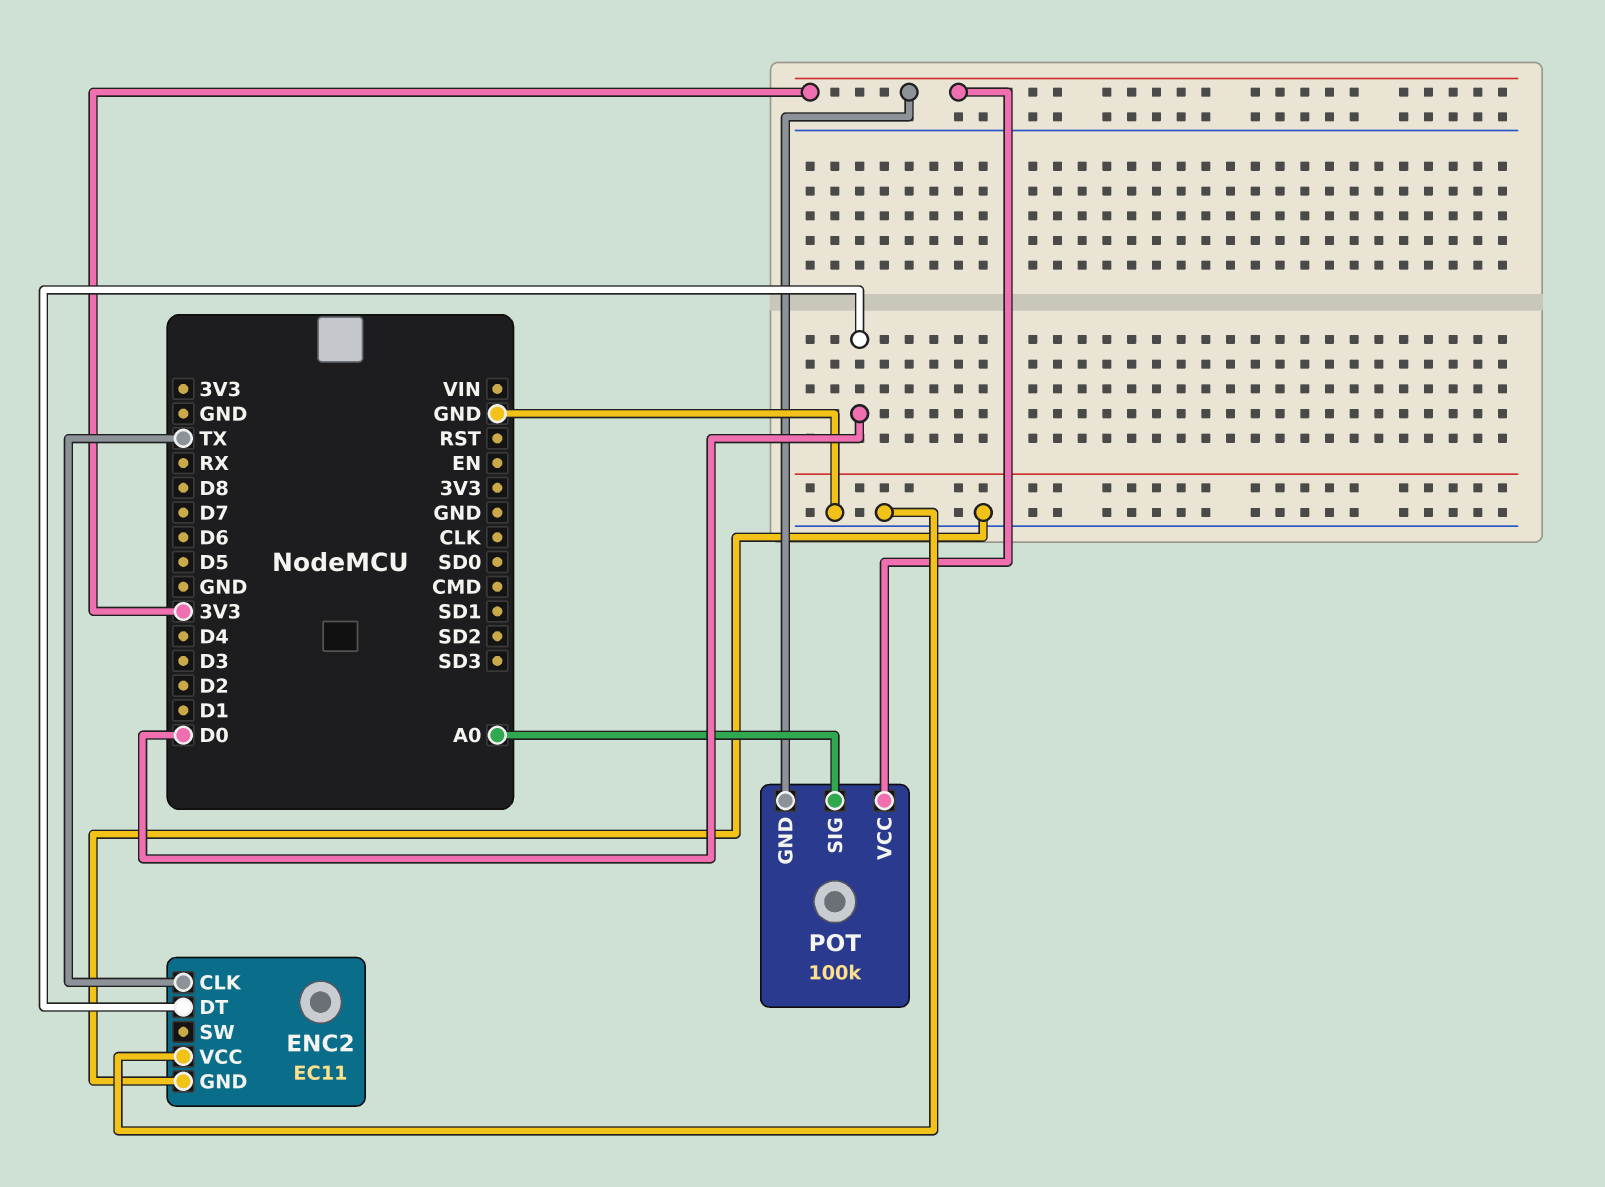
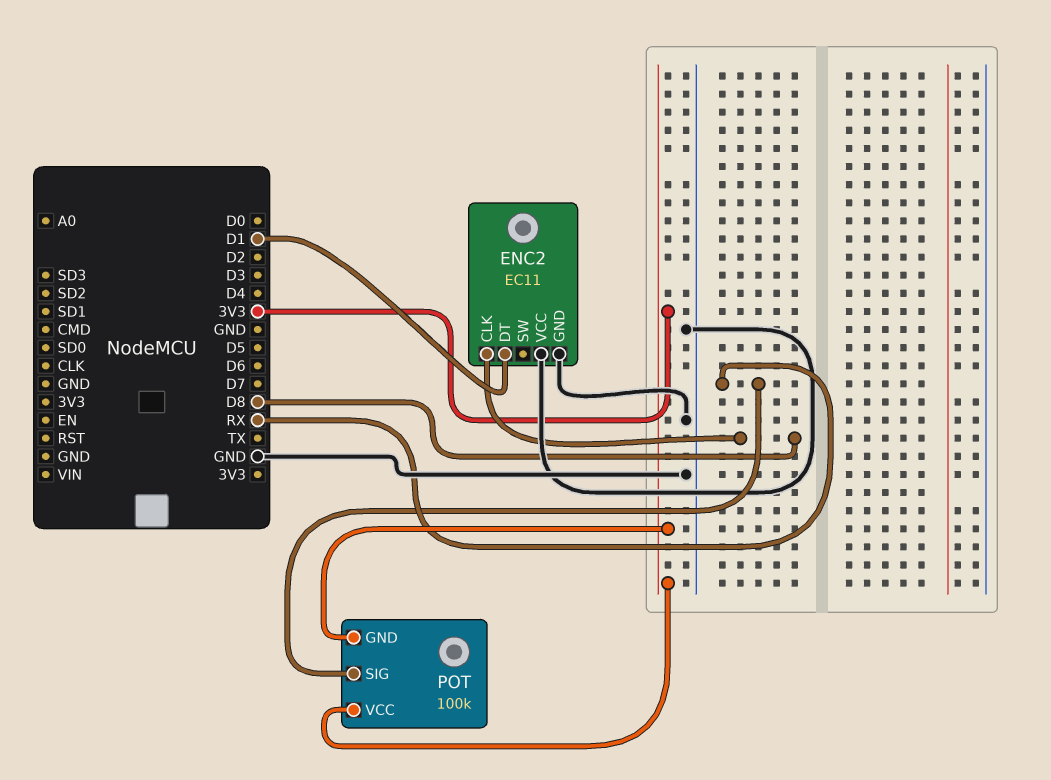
ENC2 pin CLK: TX -> D8
ENC2 pin DT: D0 -> D1
POT pin SIG: A0 -> RX

